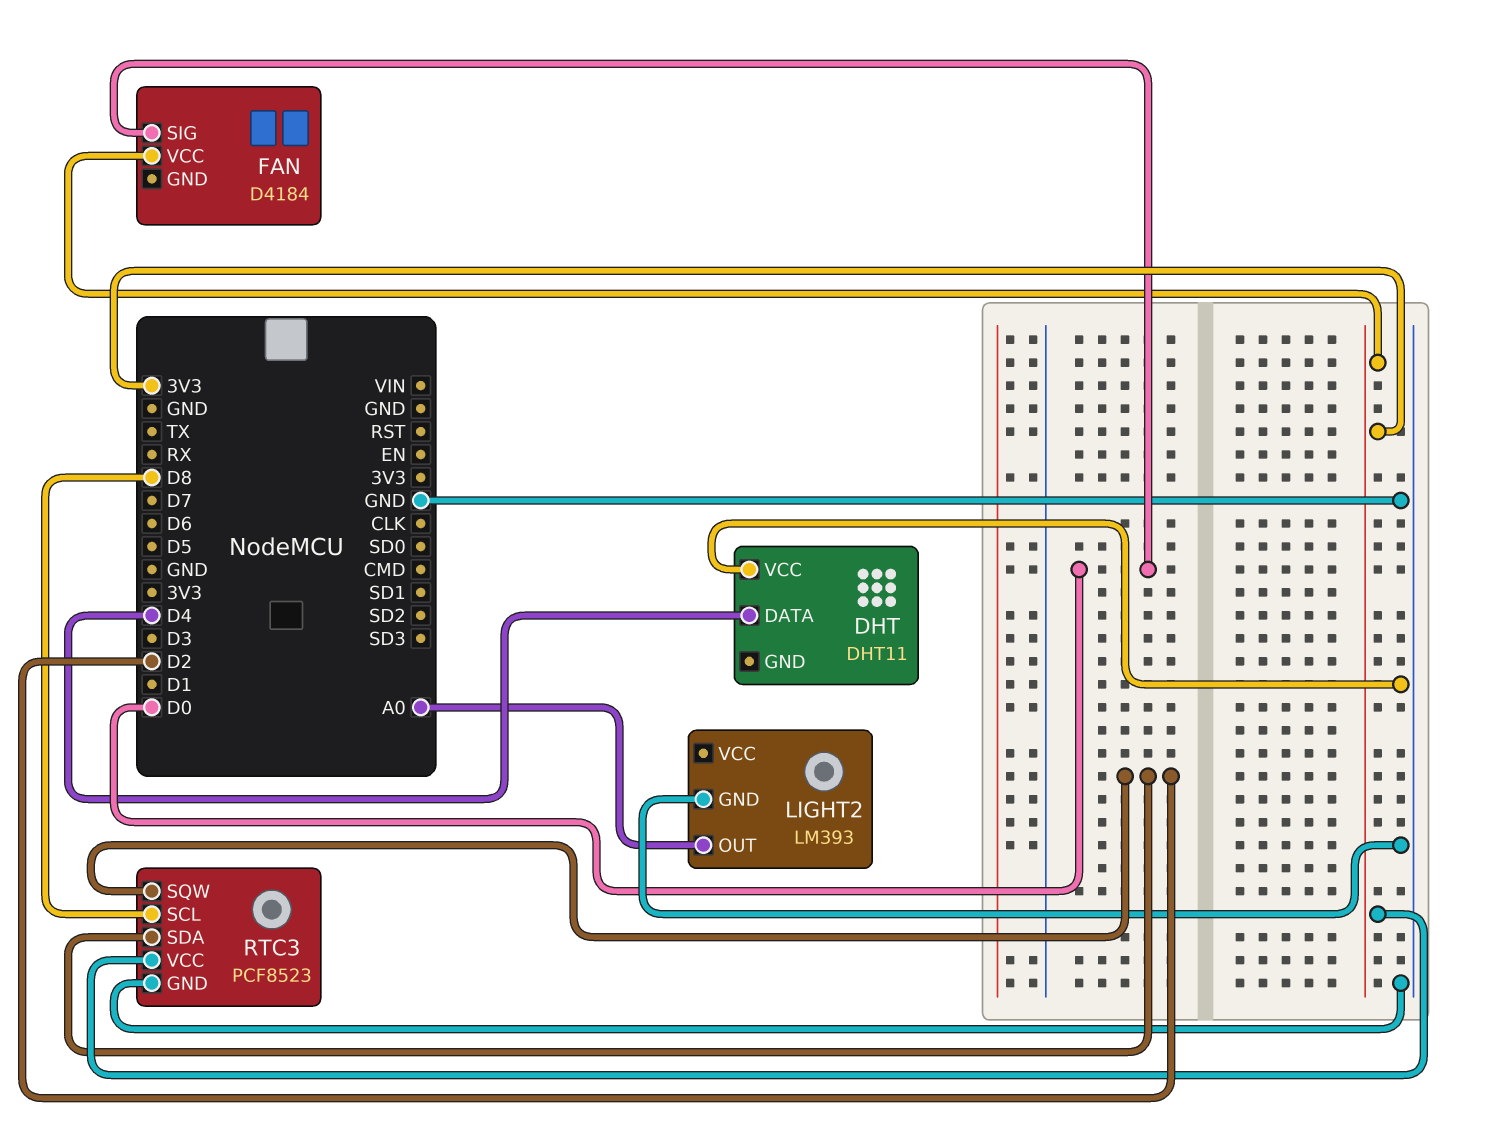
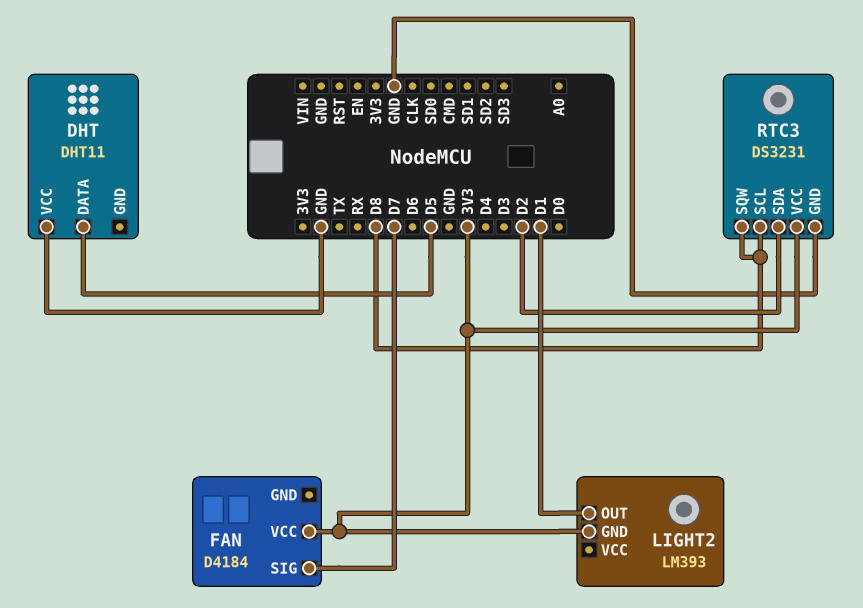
DHT pin DATA: D4 -> D5
FAN pin SIG: D0 -> D7
LIGHT2 pin GND: GND -> 3V3
LIGHT2 pin OUT: A0 -> D1
RTC3: PCF8523 -> DS3231
RTC3 pin SQW: D2 -> D8

